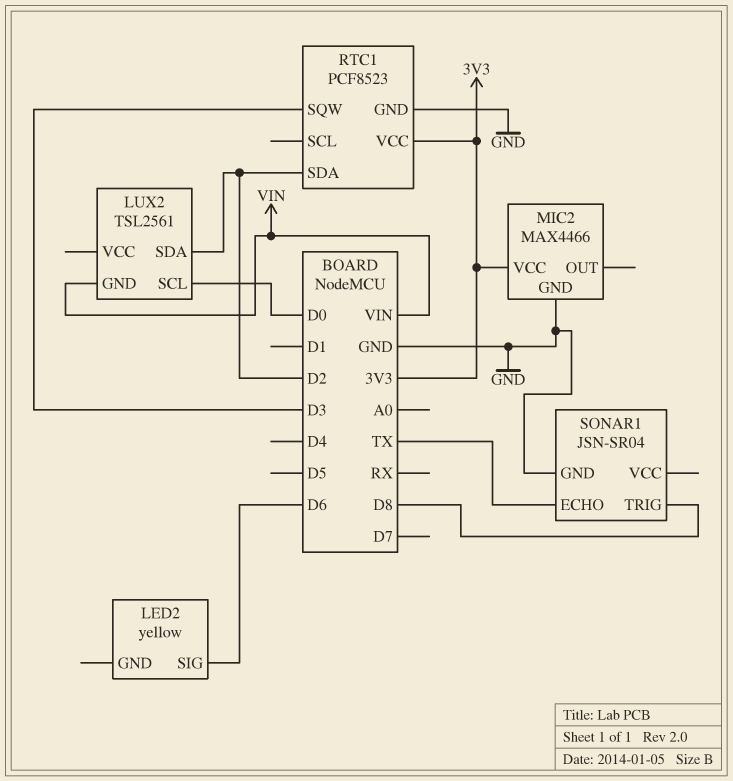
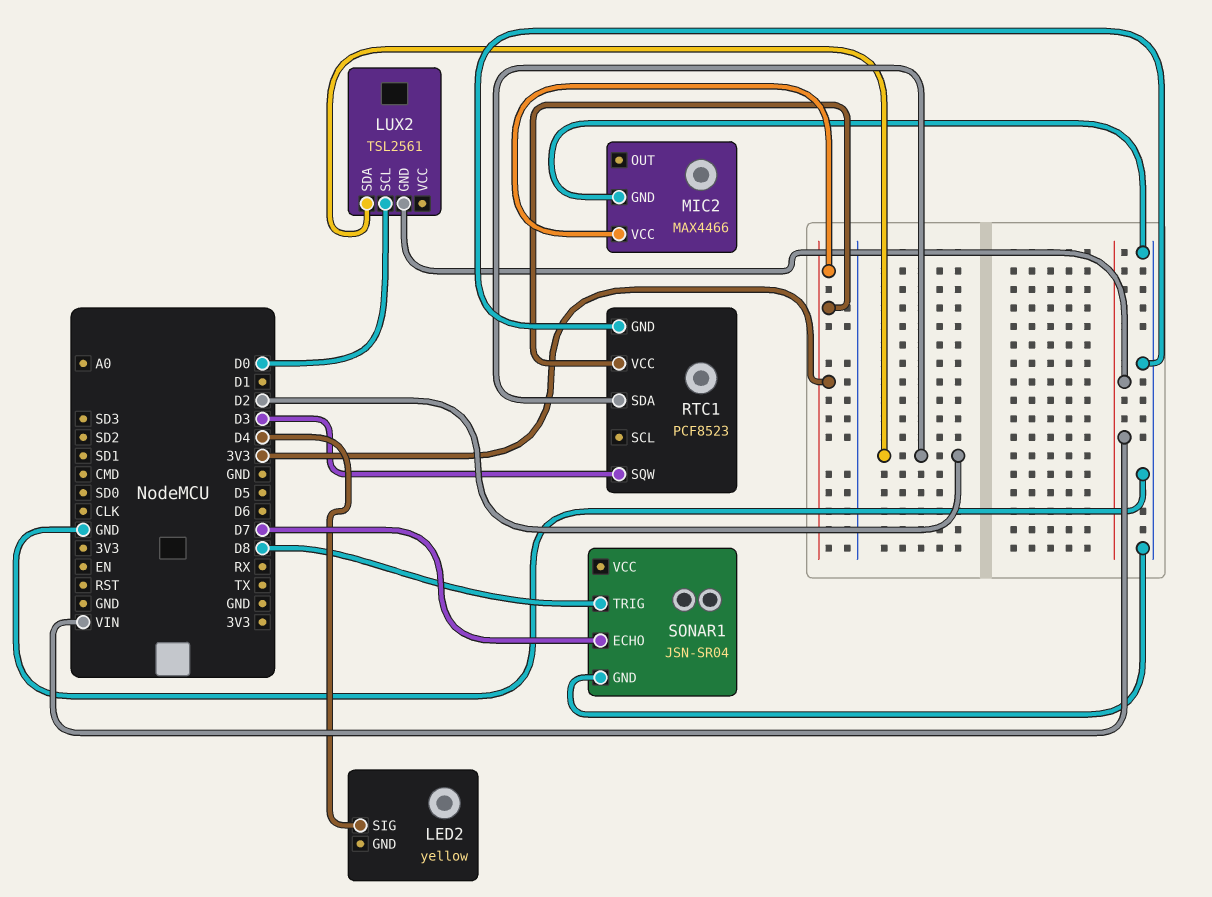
LED2 pin SIG: D6 -> D4
SONAR1 pin ECHO: TX -> D7

